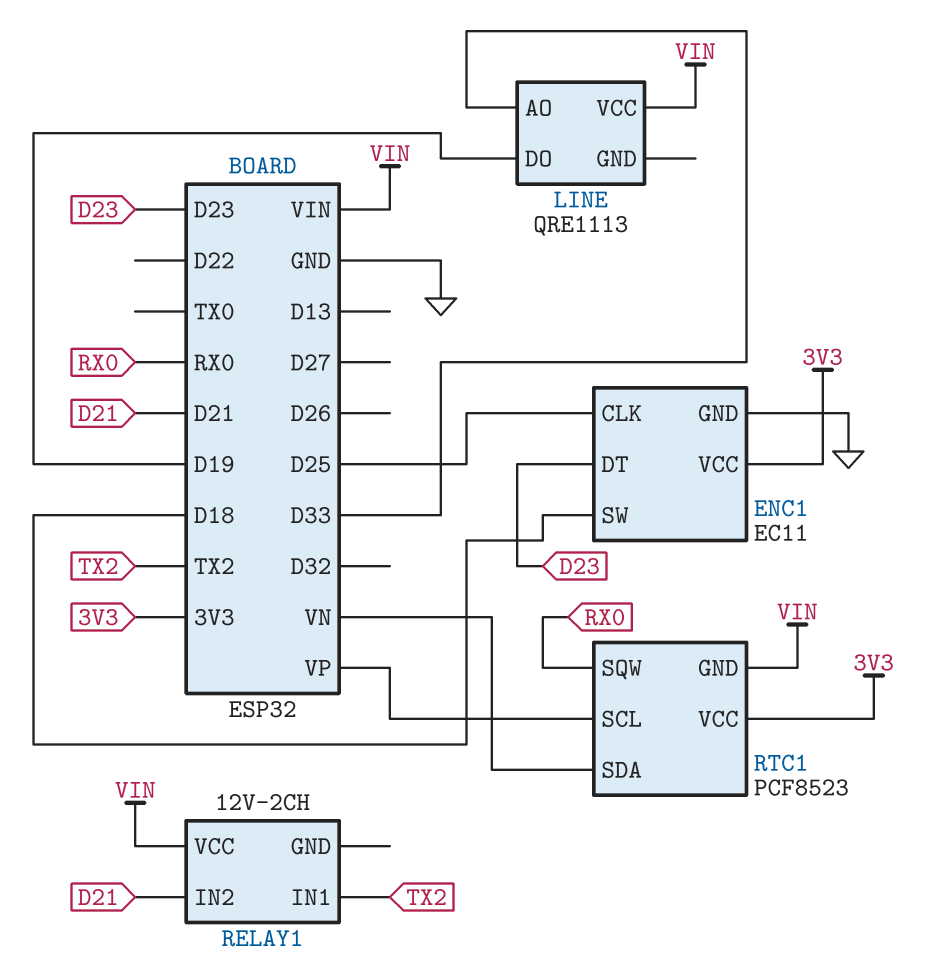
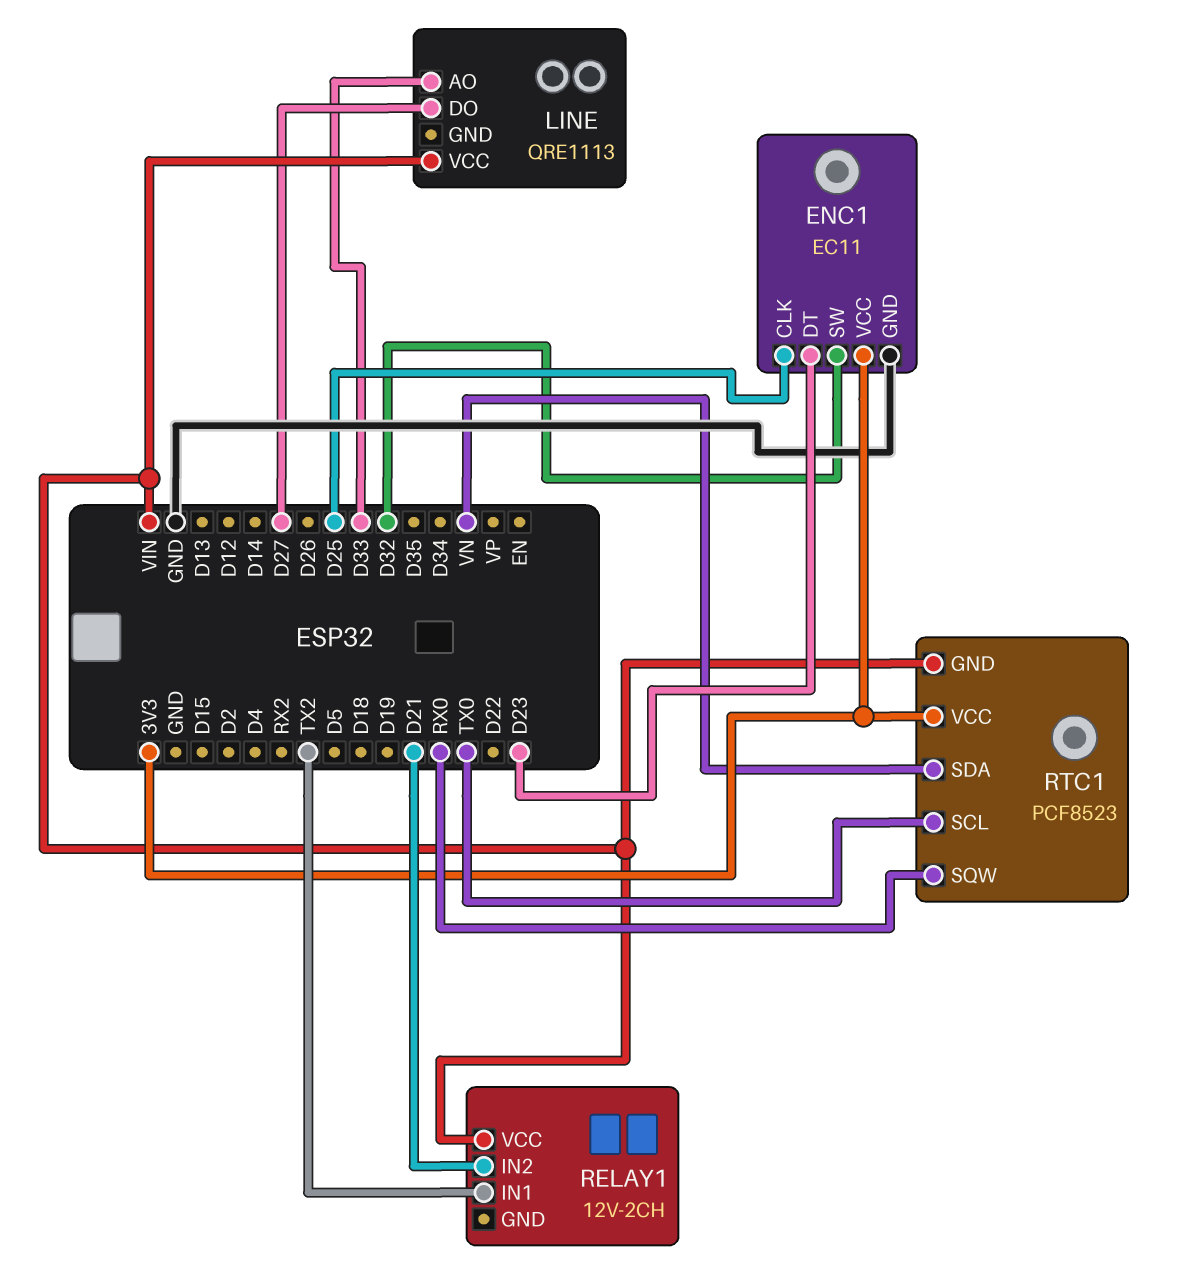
ENC1 pin SW: D18 -> D32
LINE pin DO: D19 -> D27
RTC1 pin SCL: VP -> TX0

